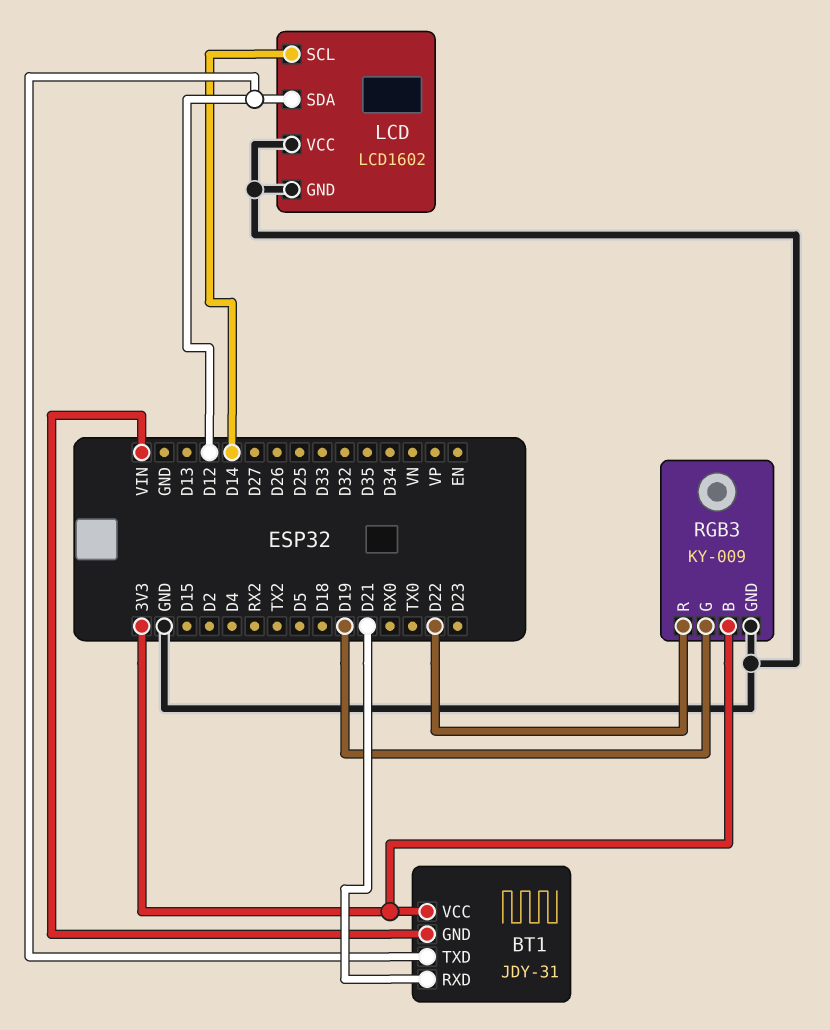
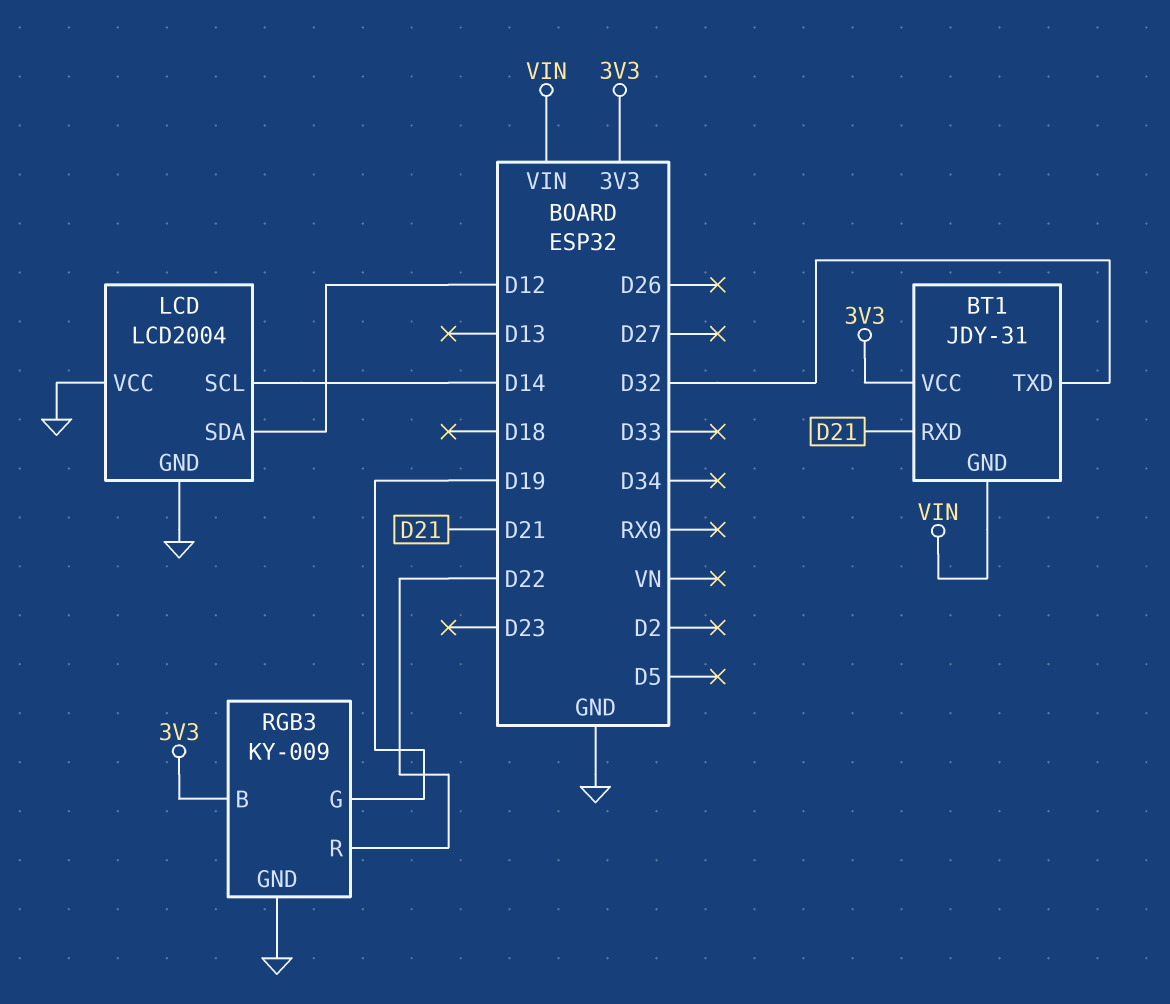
BT1 pin TXD: D12 -> D32
LCD: LCD1602 -> LCD2004

